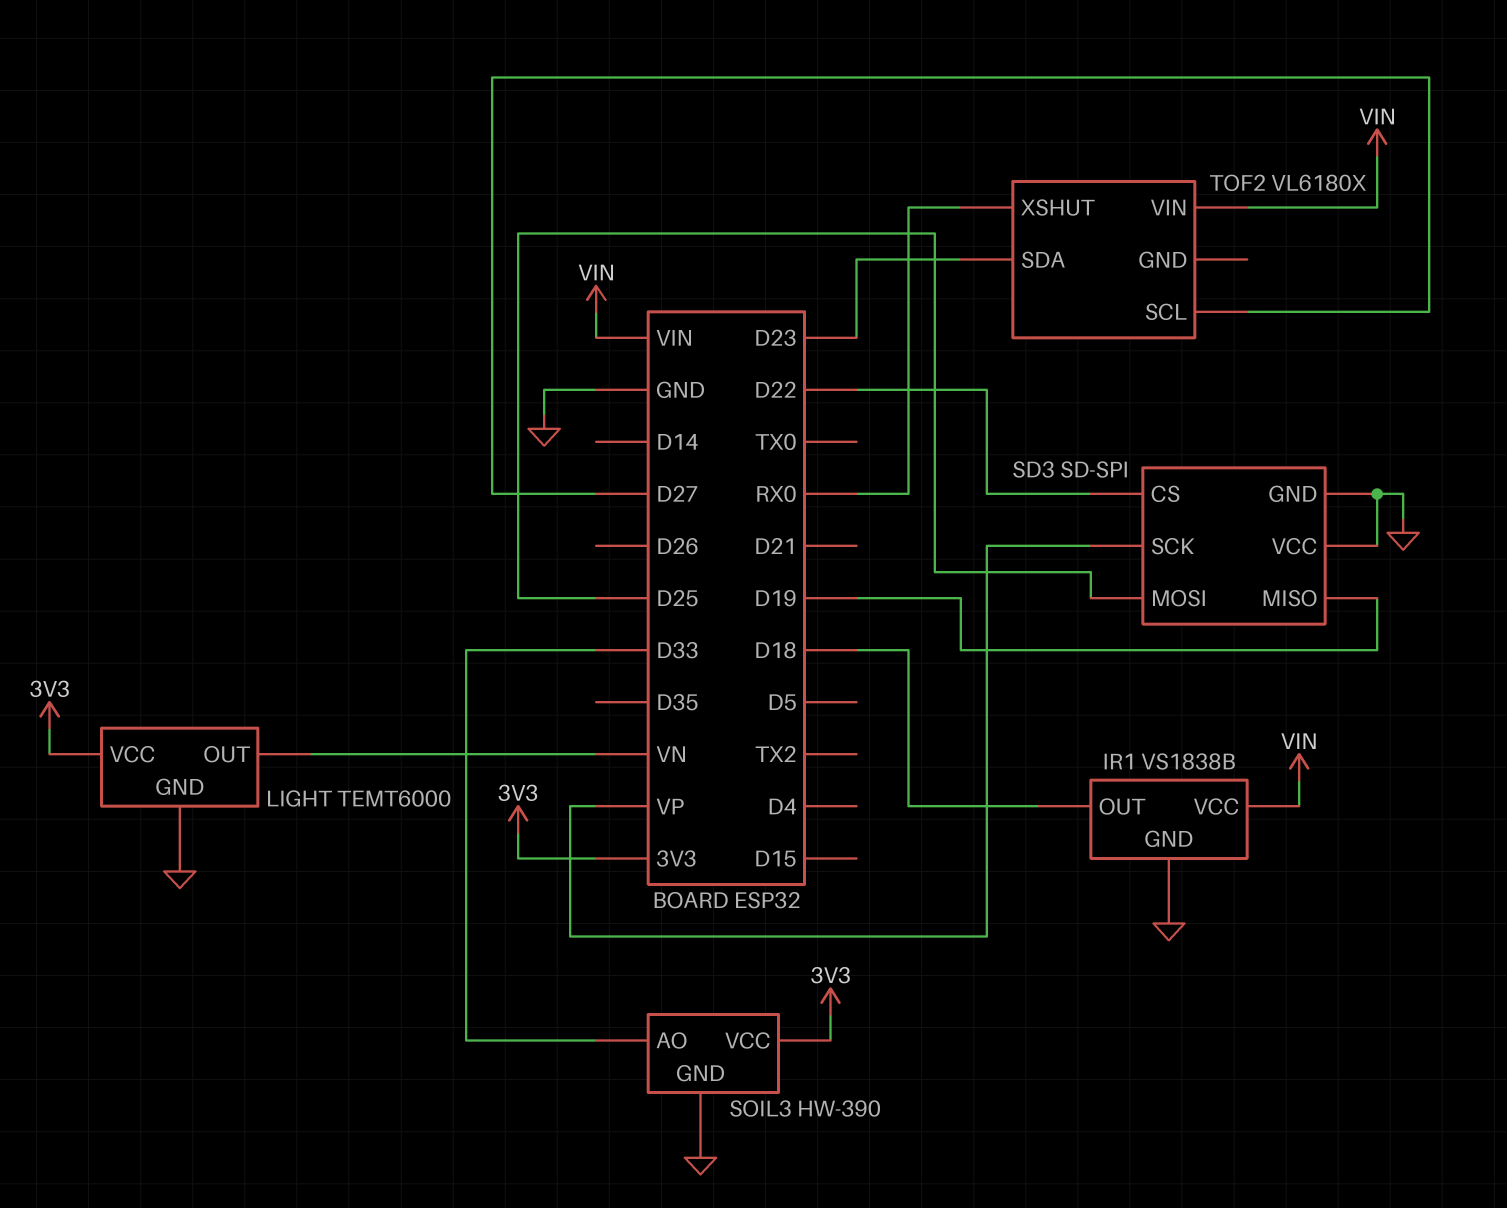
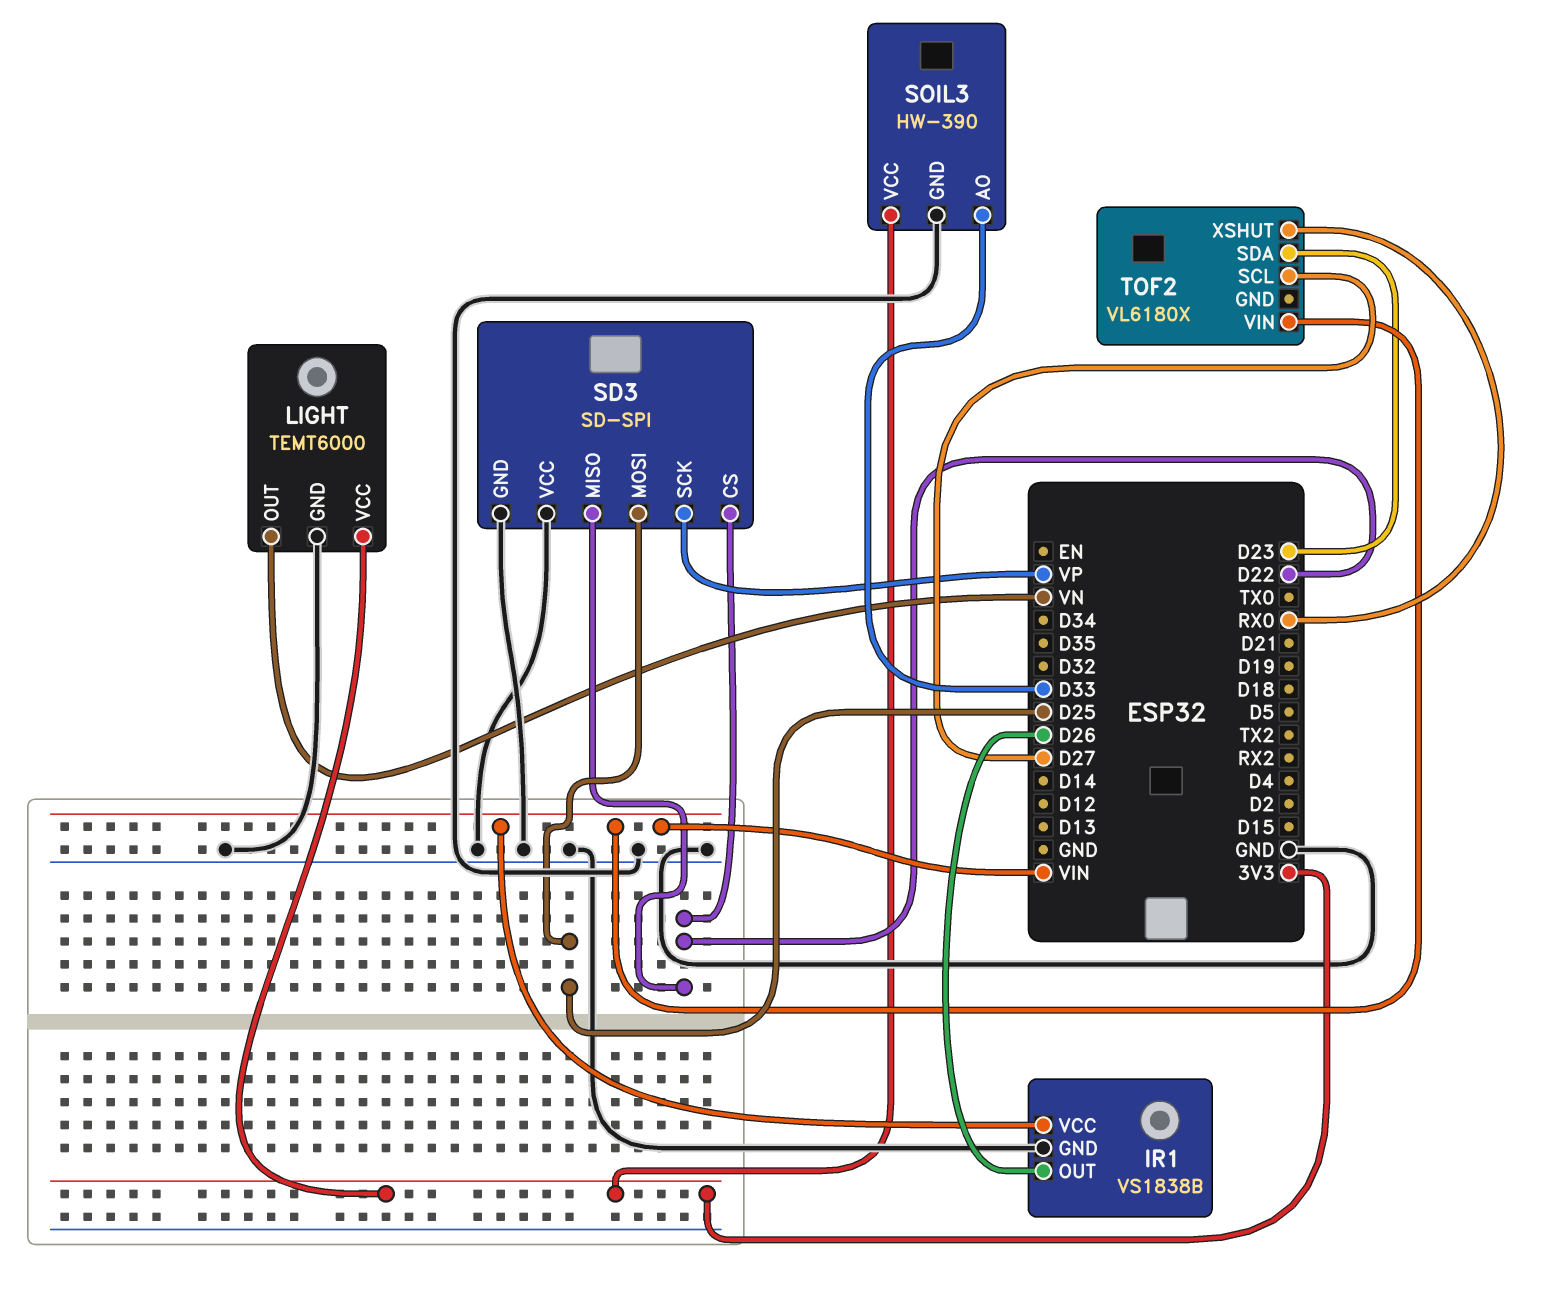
IR1 pin OUT: D18 -> D26
SD3 pin MISO: D19 -> D22

